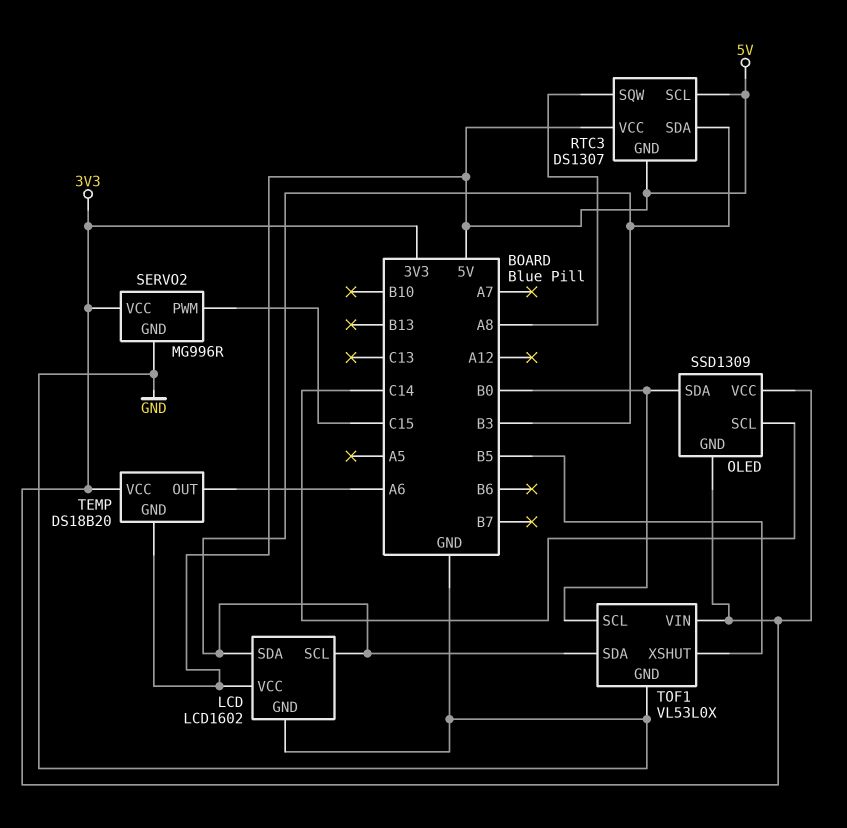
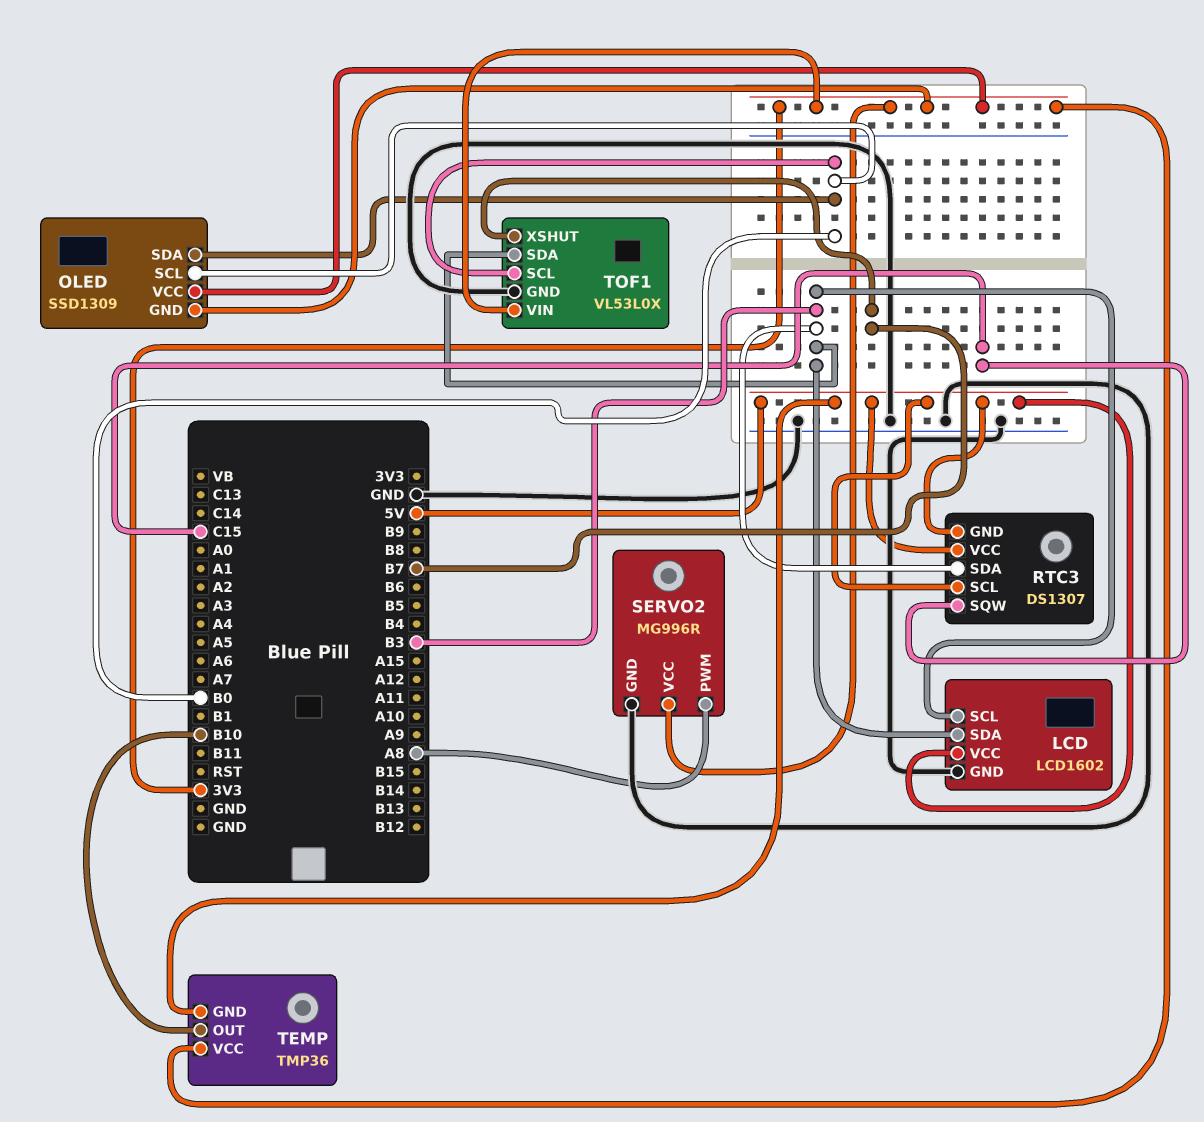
OLED pin SCL: C14 -> B0
RTC3 pin SQW: A8 -> C15
SERVO2 pin PWM: C15 -> A8
TEMP: DS18B20 -> TMP36
TEMP pin OUT: A6 -> B10
TOF1 pin XSHUT: B5 -> B7

